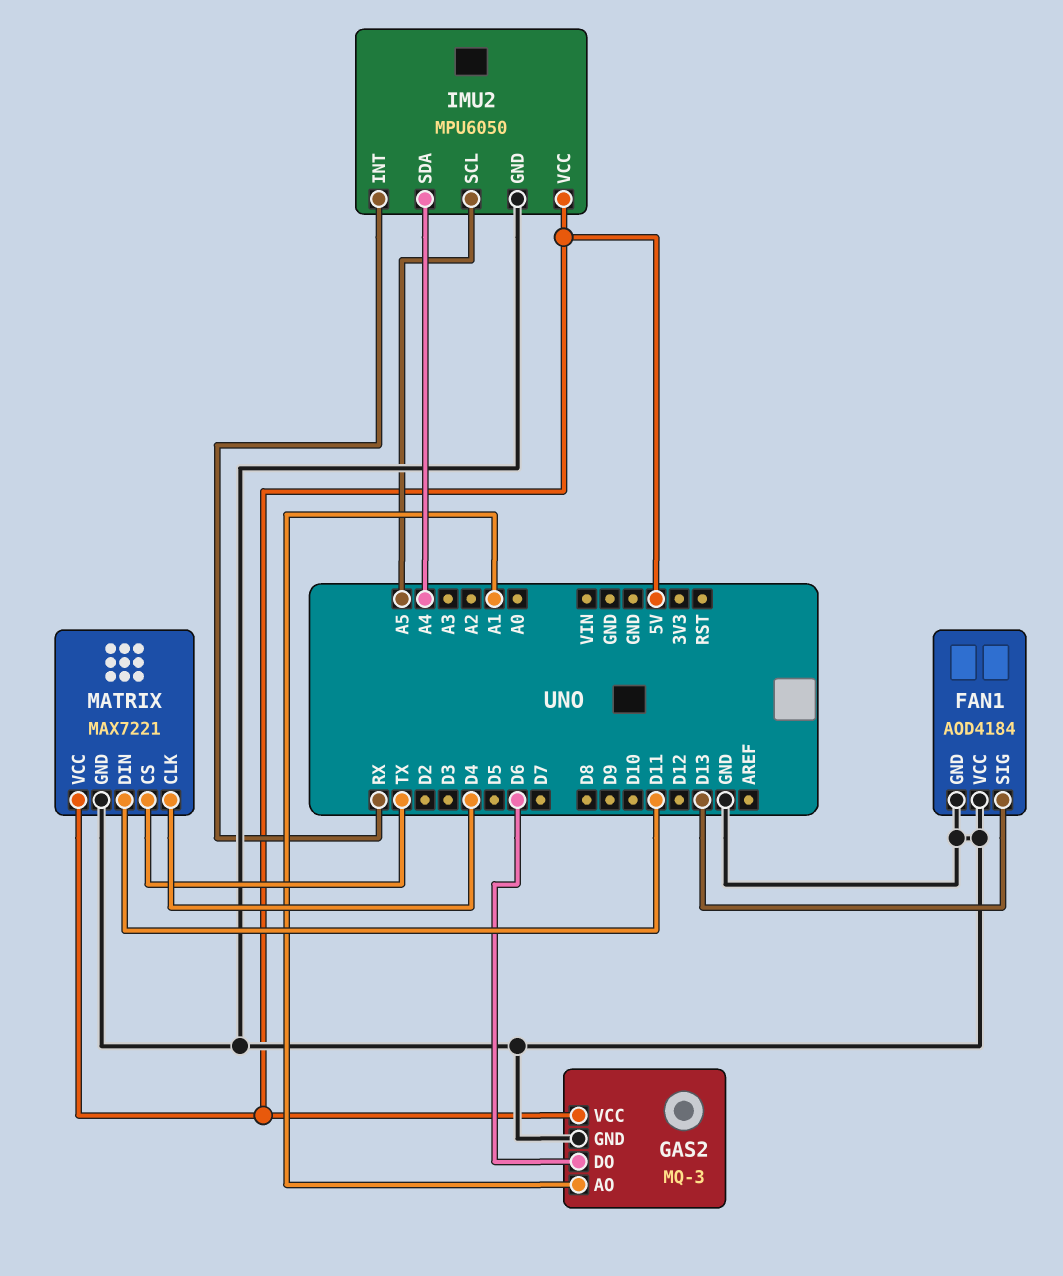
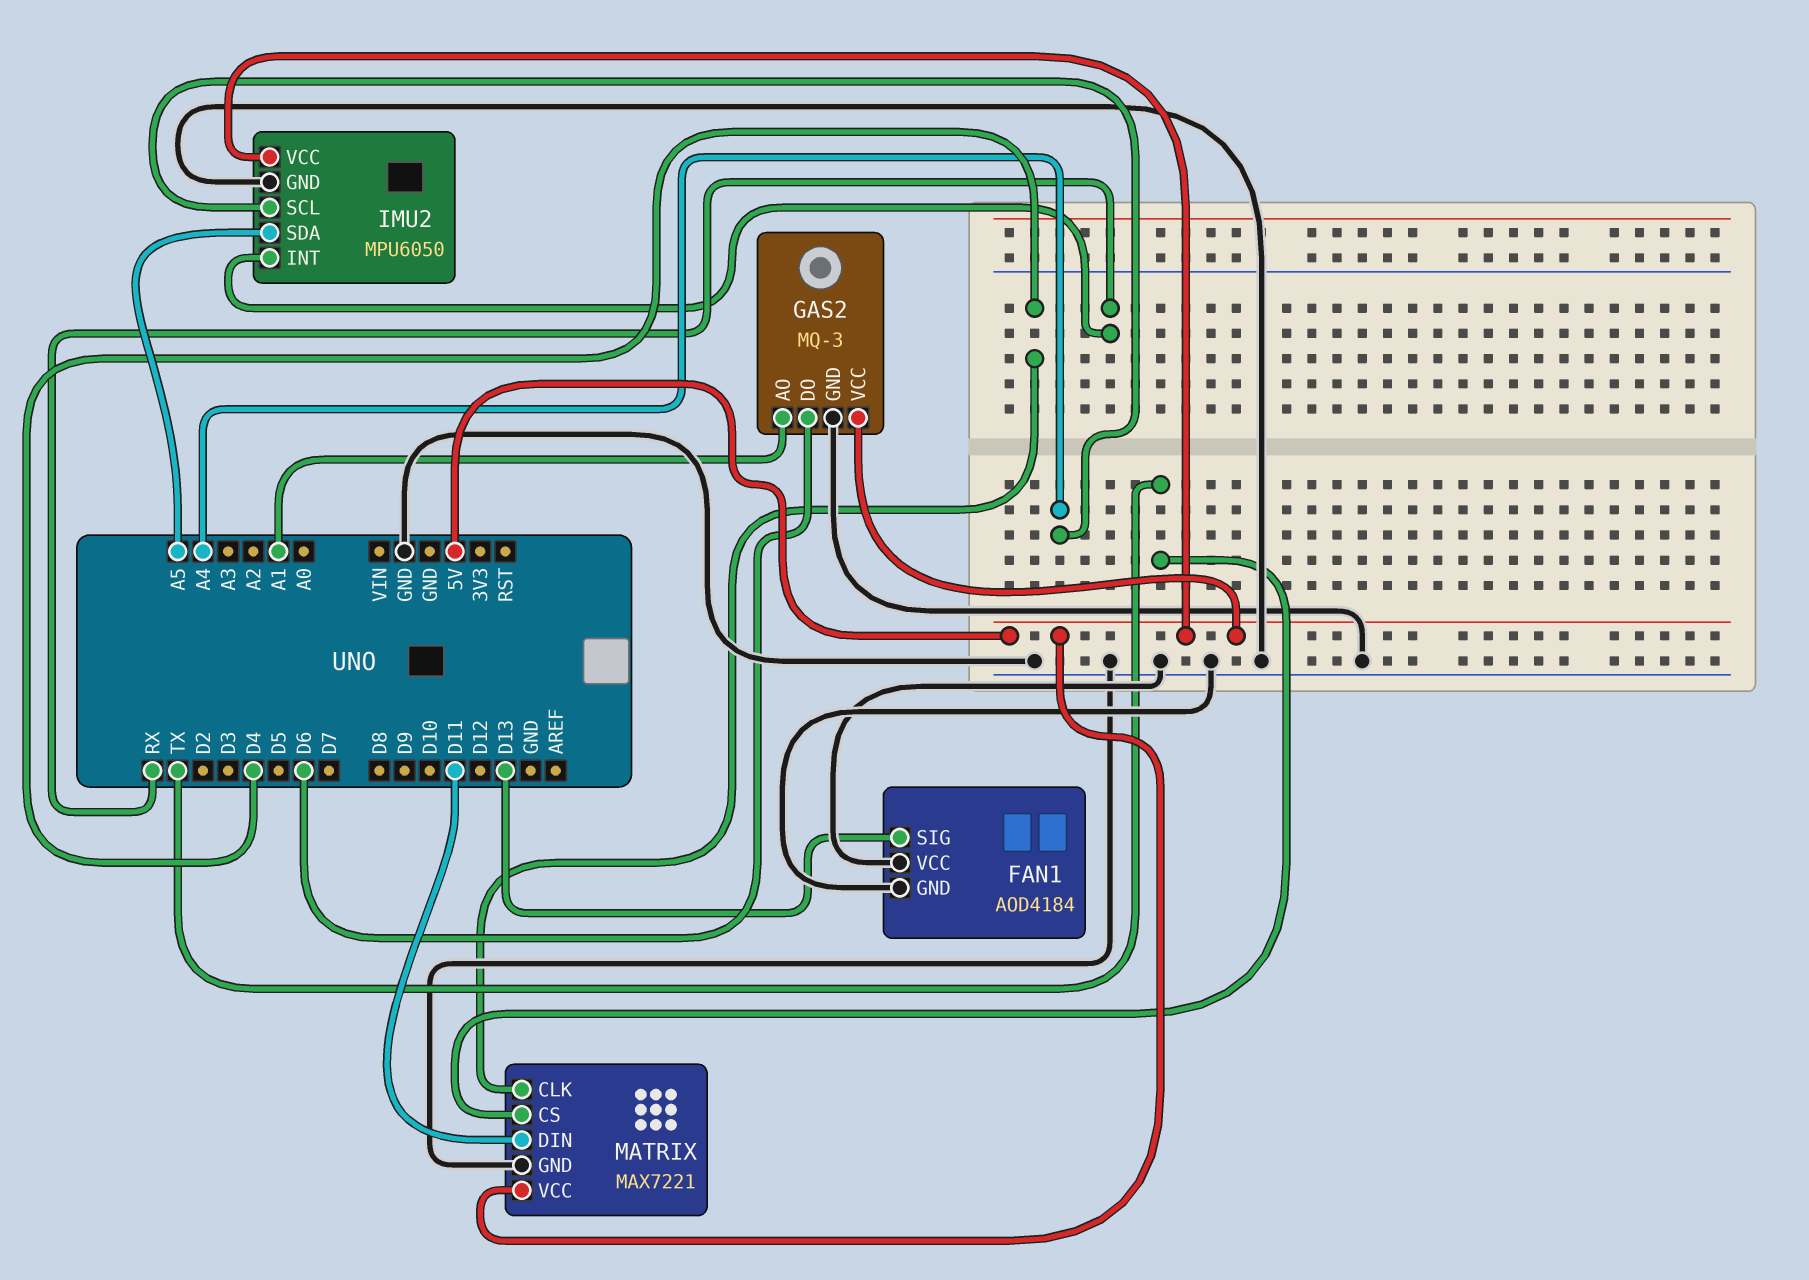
IMU2 pin SCL: A5 -> A4
IMU2 pin SDA: A4 -> A5

